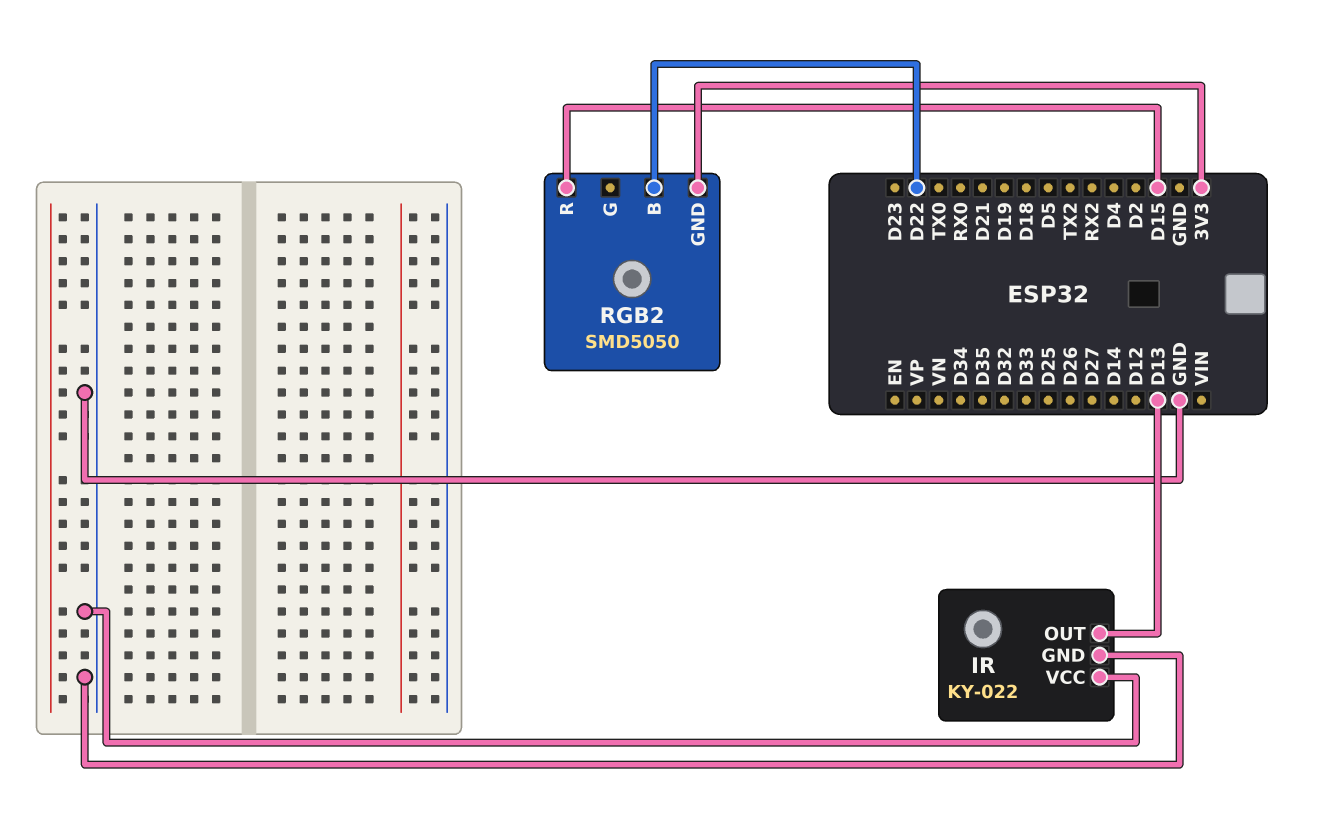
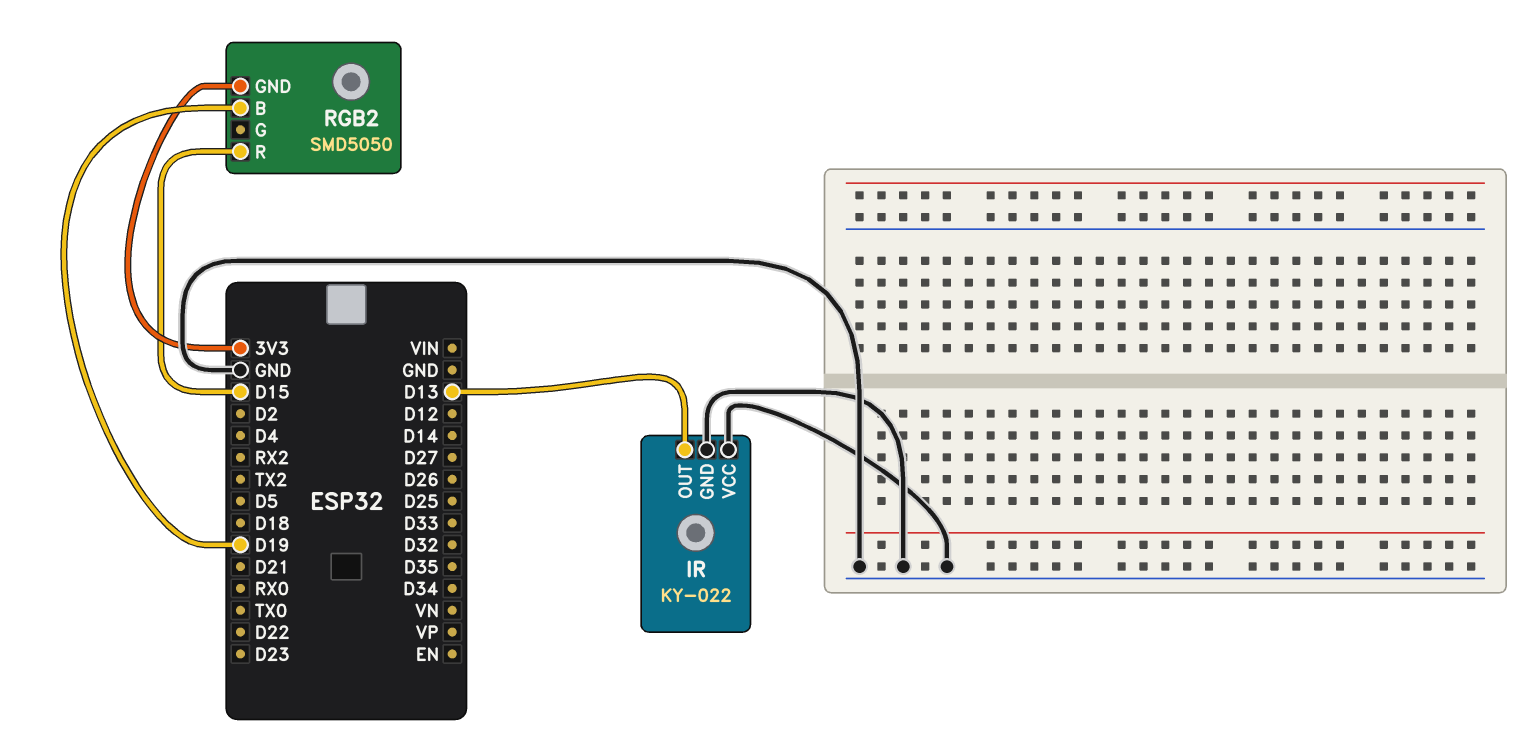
RGB2 pin B: D22 -> D19

